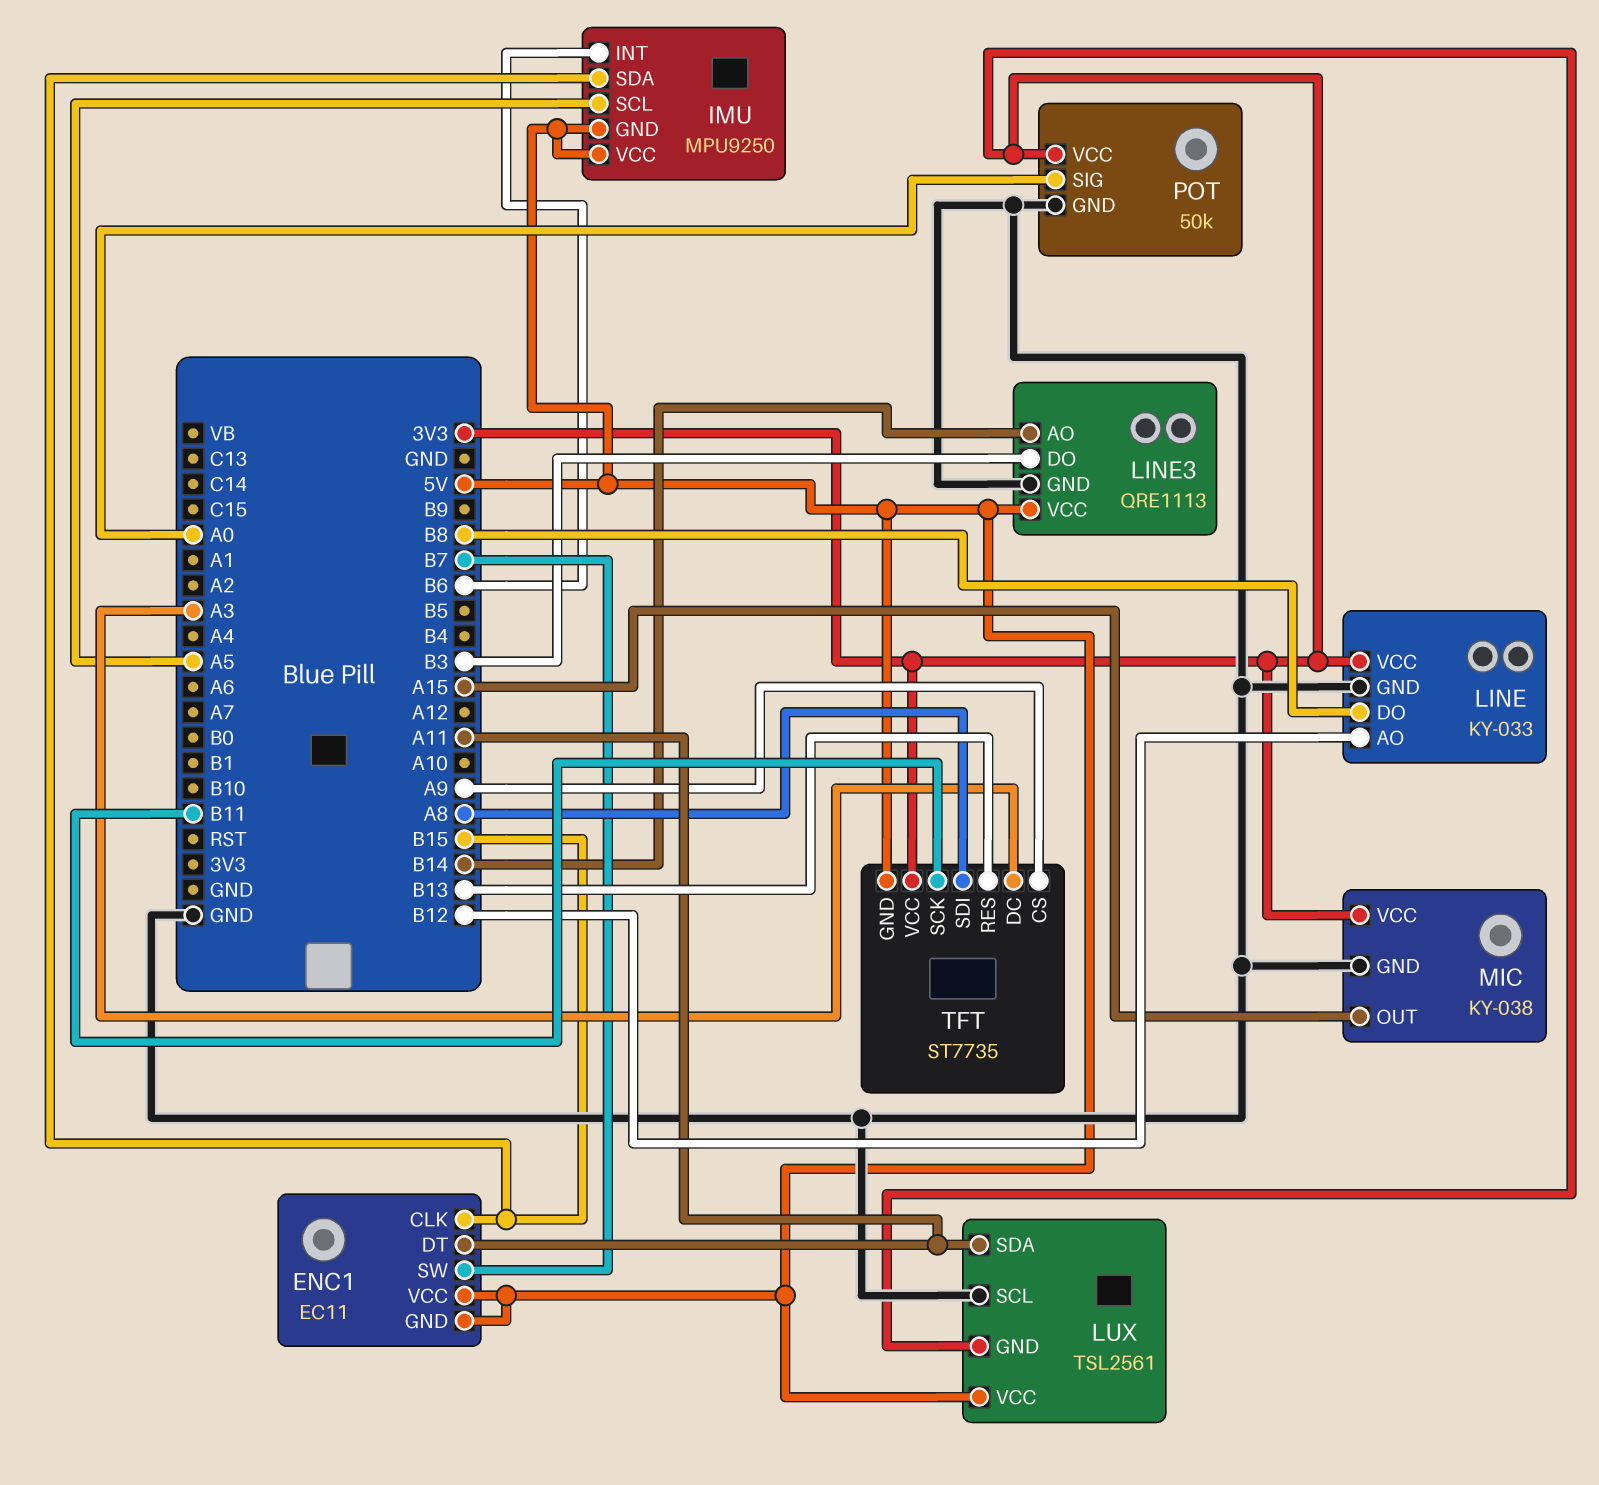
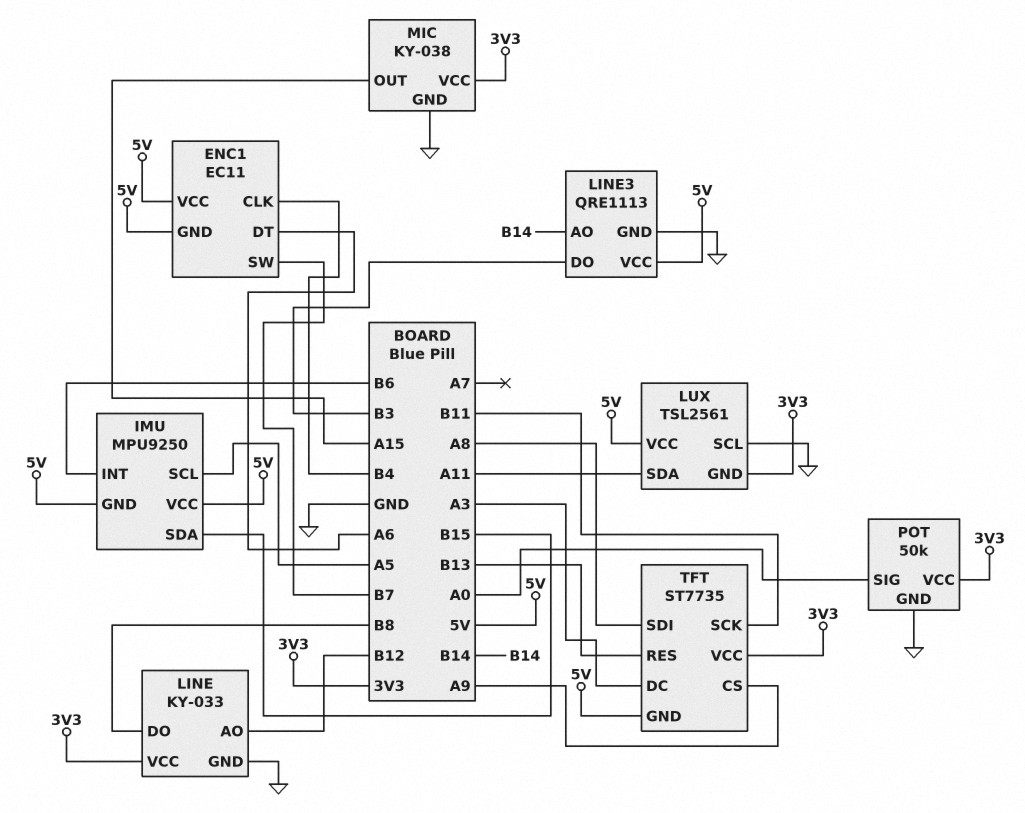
ENC1 pin CLK: B15 -> B4
ENC1 pin DT: A11 -> A6

